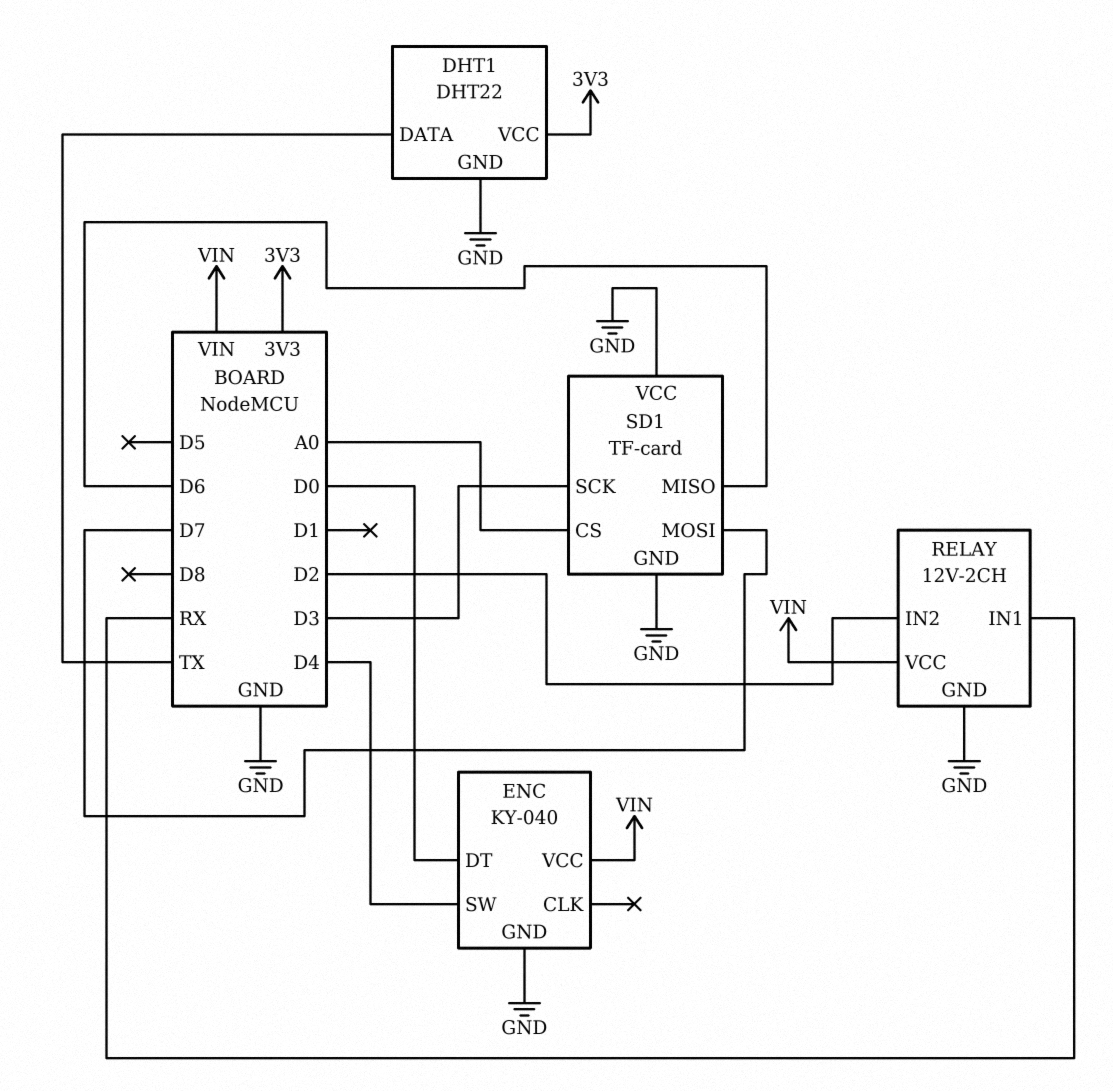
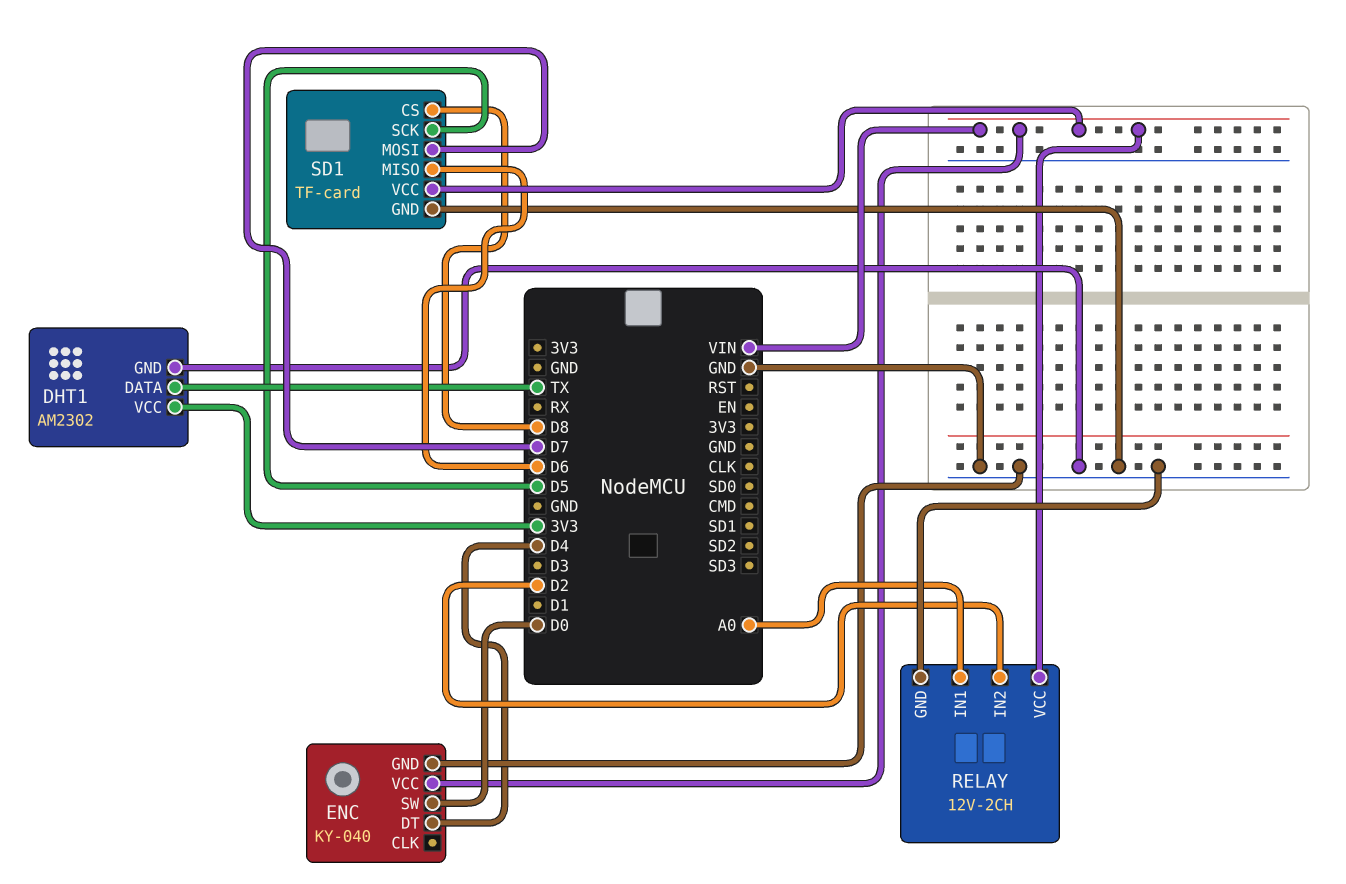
DHT1: DHT22 -> AM2302
ENC pin DT: D0 -> D4
ENC pin SW: D4 -> D0
RELAY pin IN1: RX -> A0
SD1 pin CS: A0 -> D8
SD1 pin SCK: D3 -> D5
SD1 pin VCC: GND -> VIN

